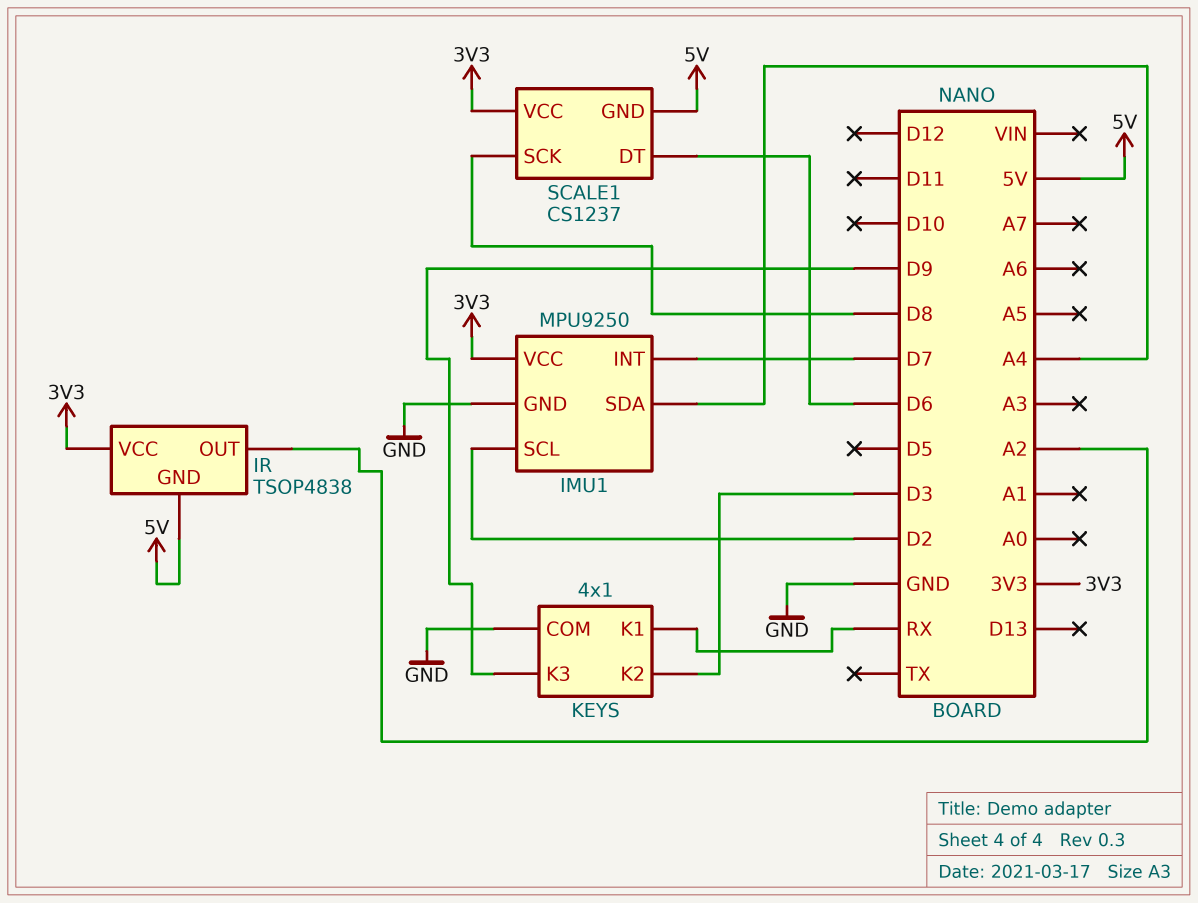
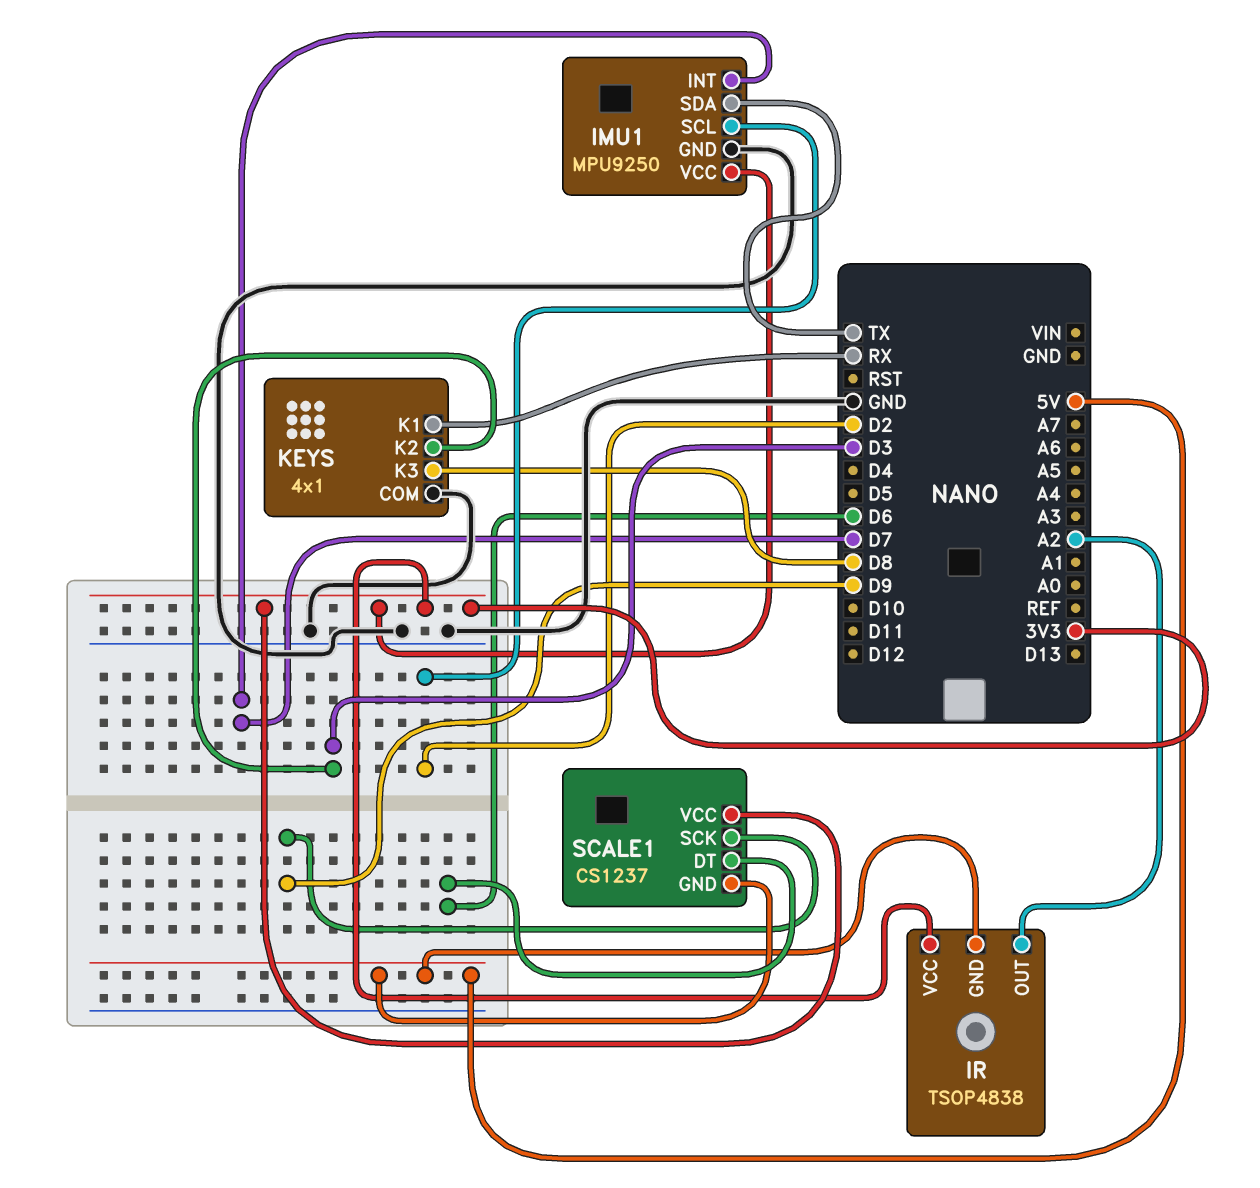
IMU1 pin SDA: A4 -> TX
KEYS pin K3: D9 -> D8
SCALE1 pin SCK: D8 -> D9

